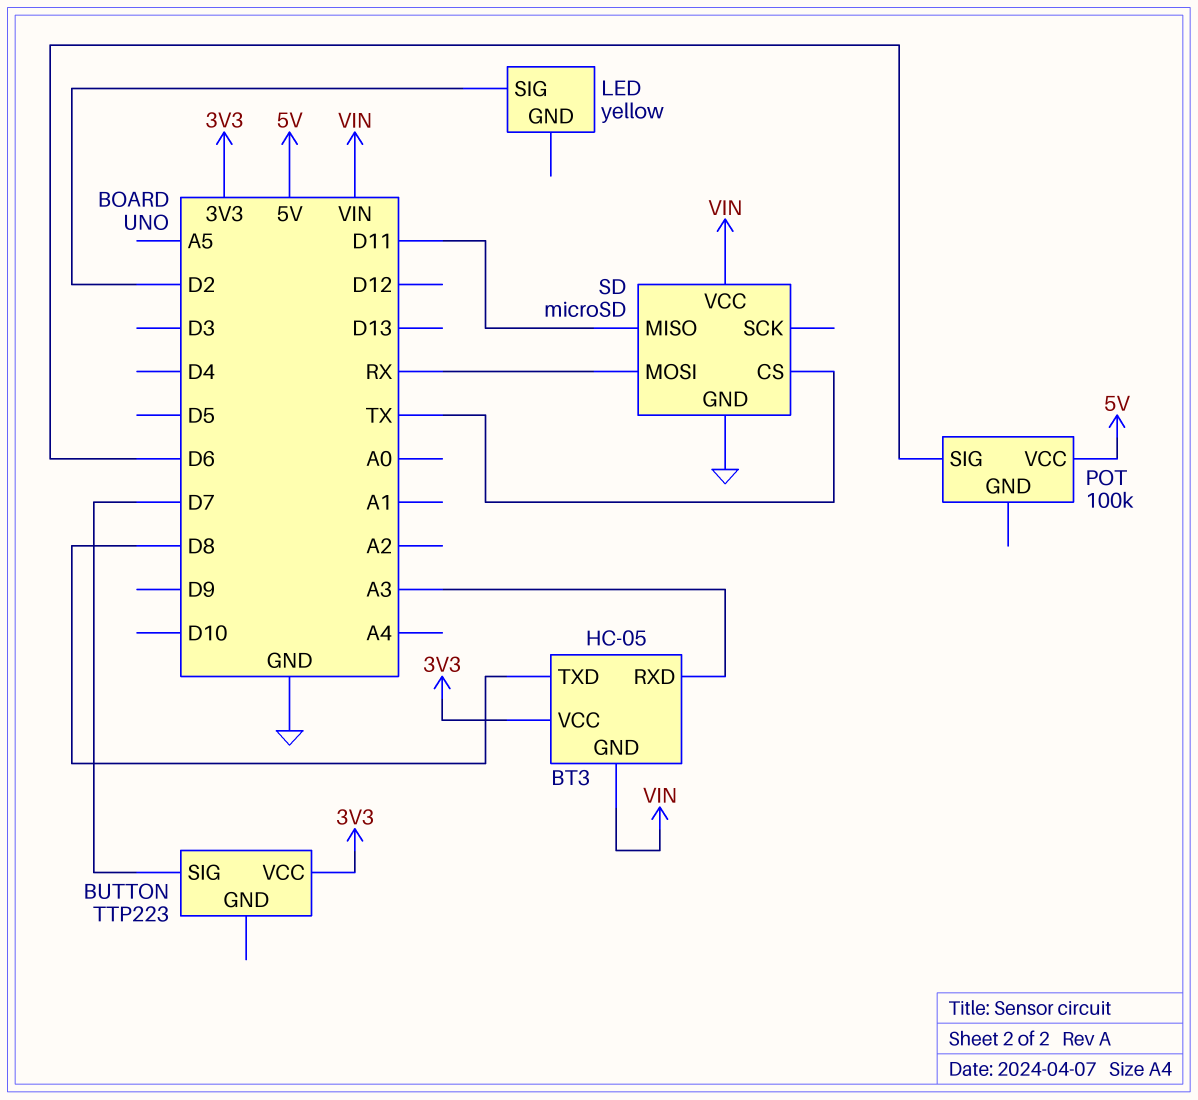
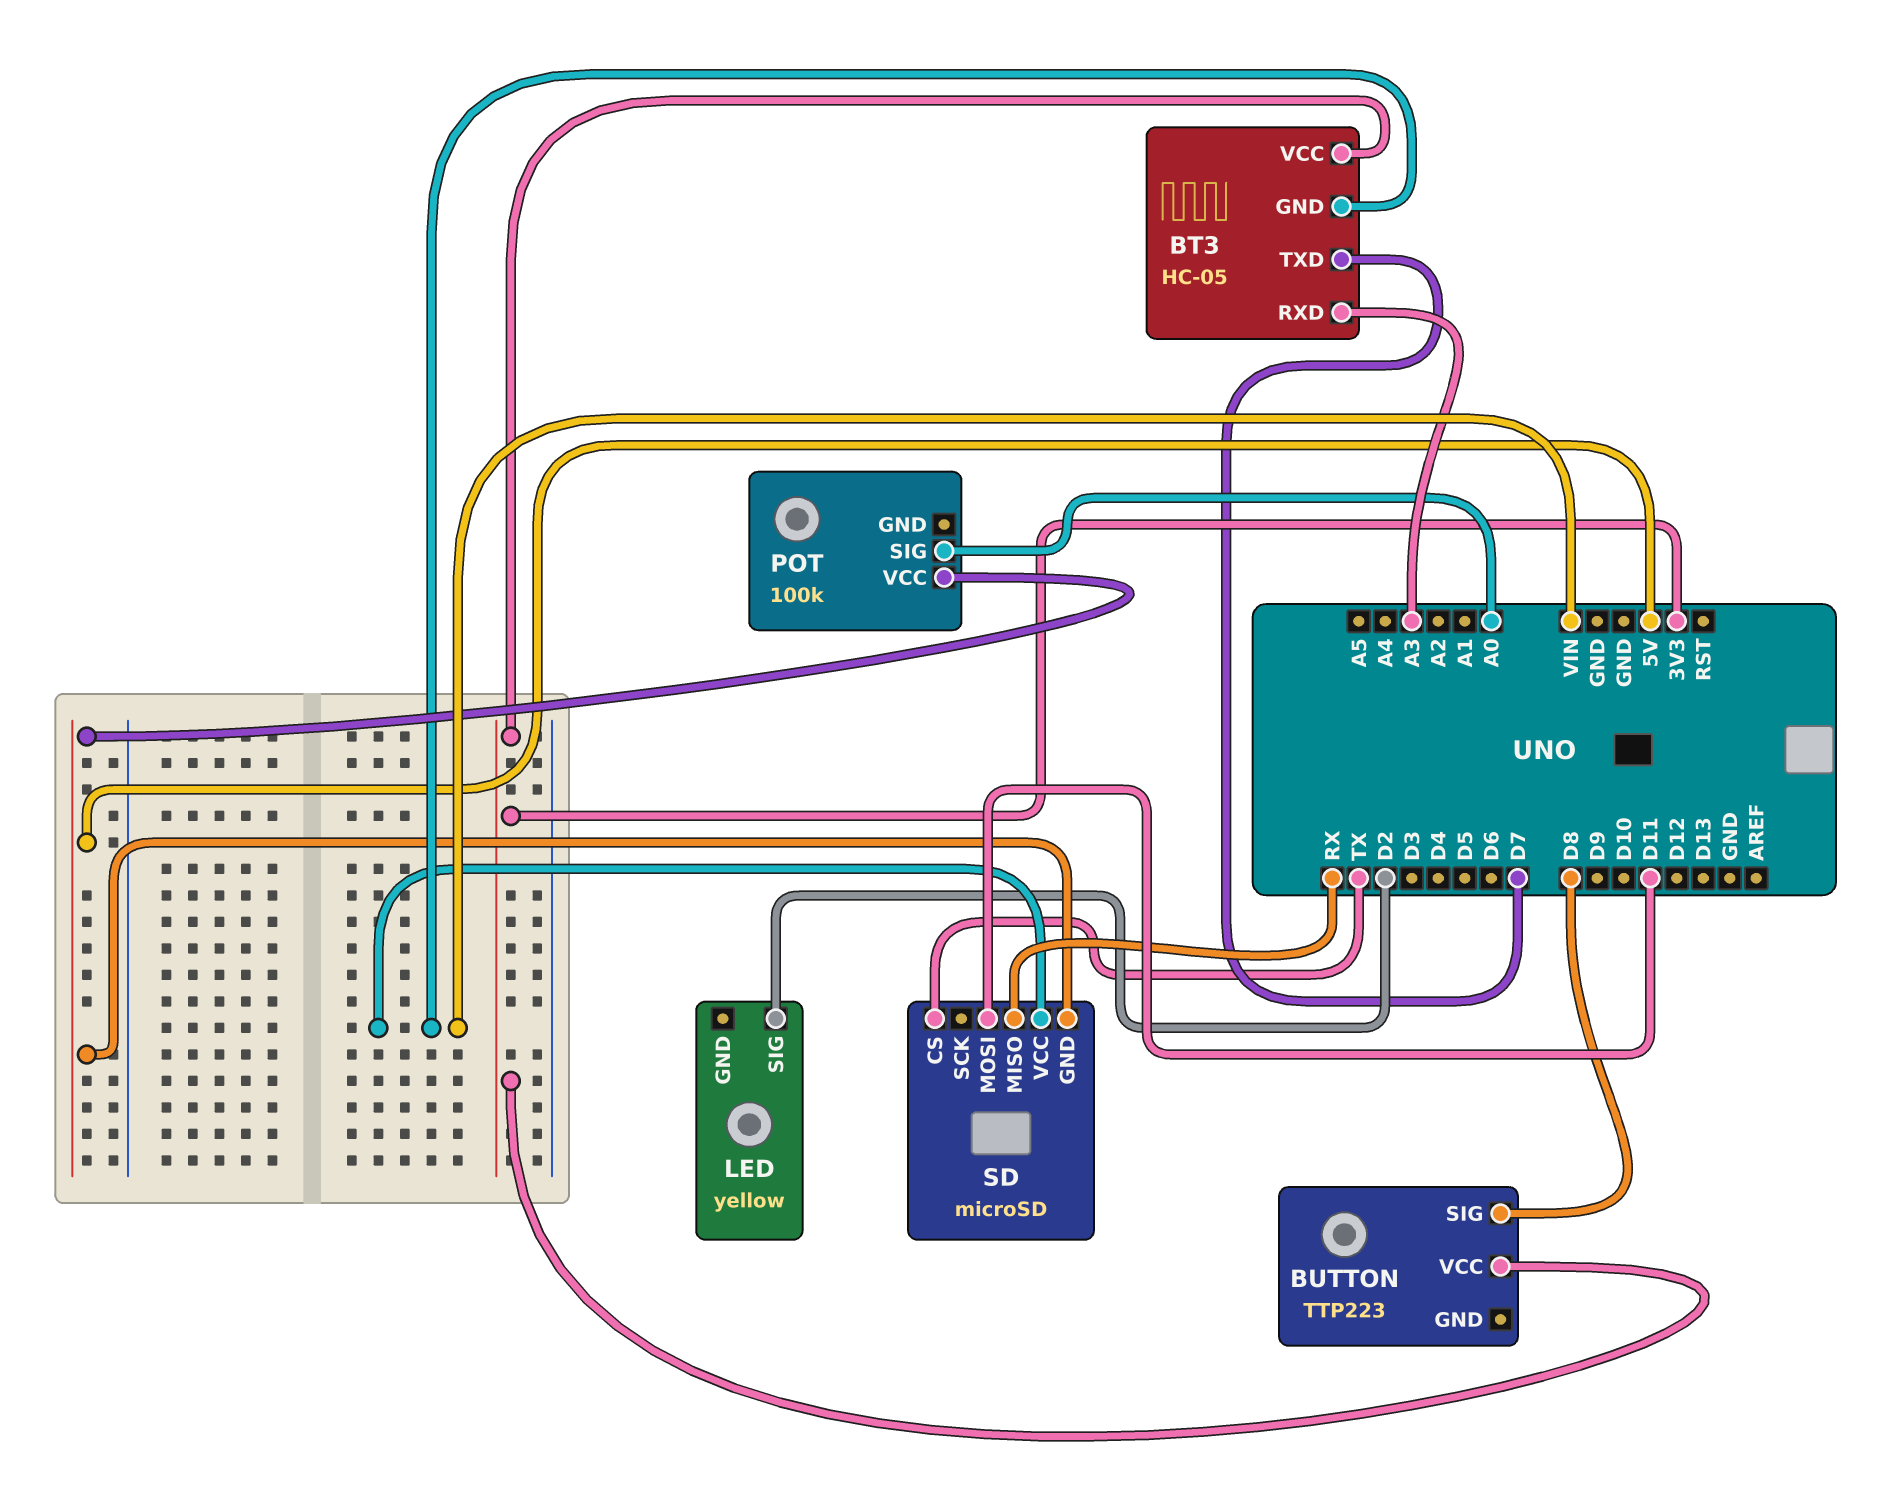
BT3 pin TXD: D8 -> D7
BUTTON pin SIG: D7 -> D8
POT pin SIG: D6 -> A0
SD pin GND: GND -> 5V
SD pin MISO: D11 -> RX
SD pin MOSI: RX -> D11

